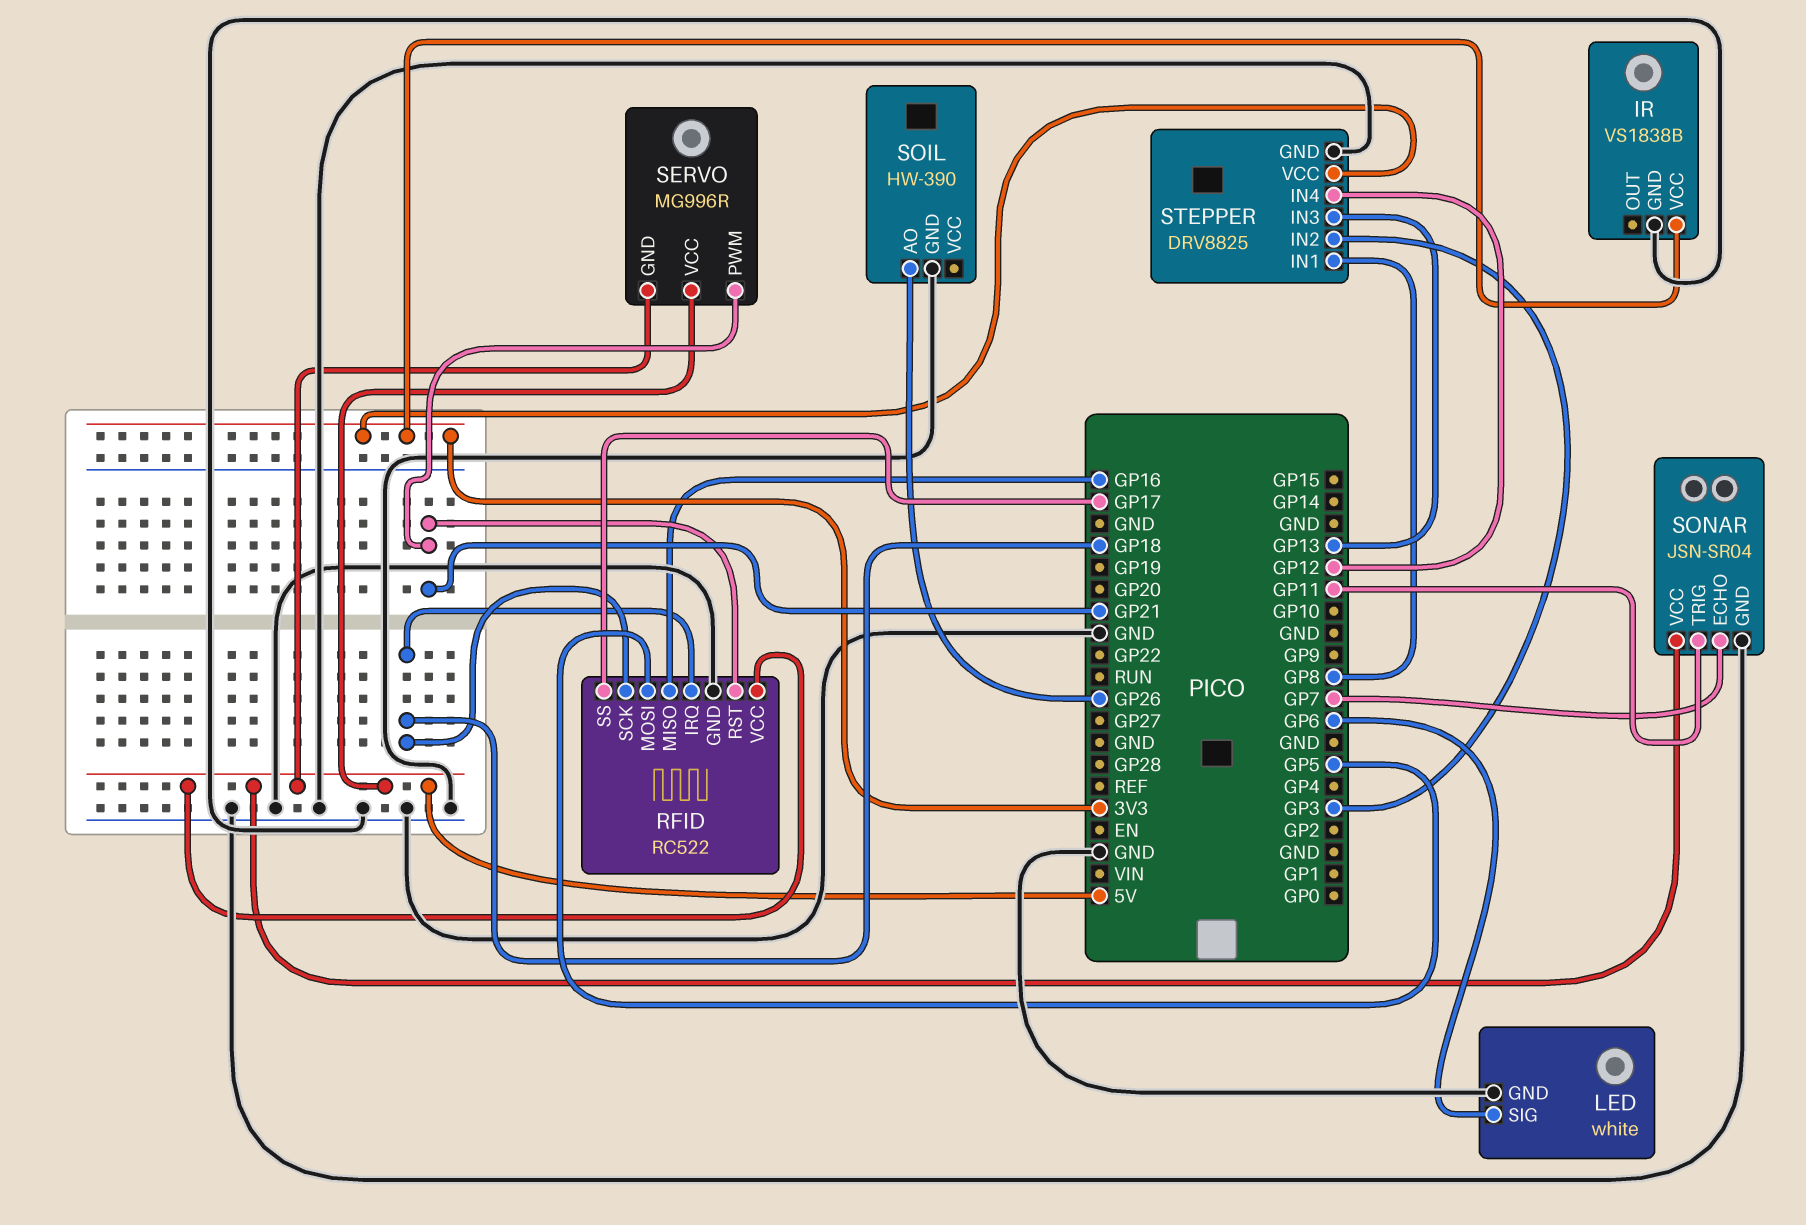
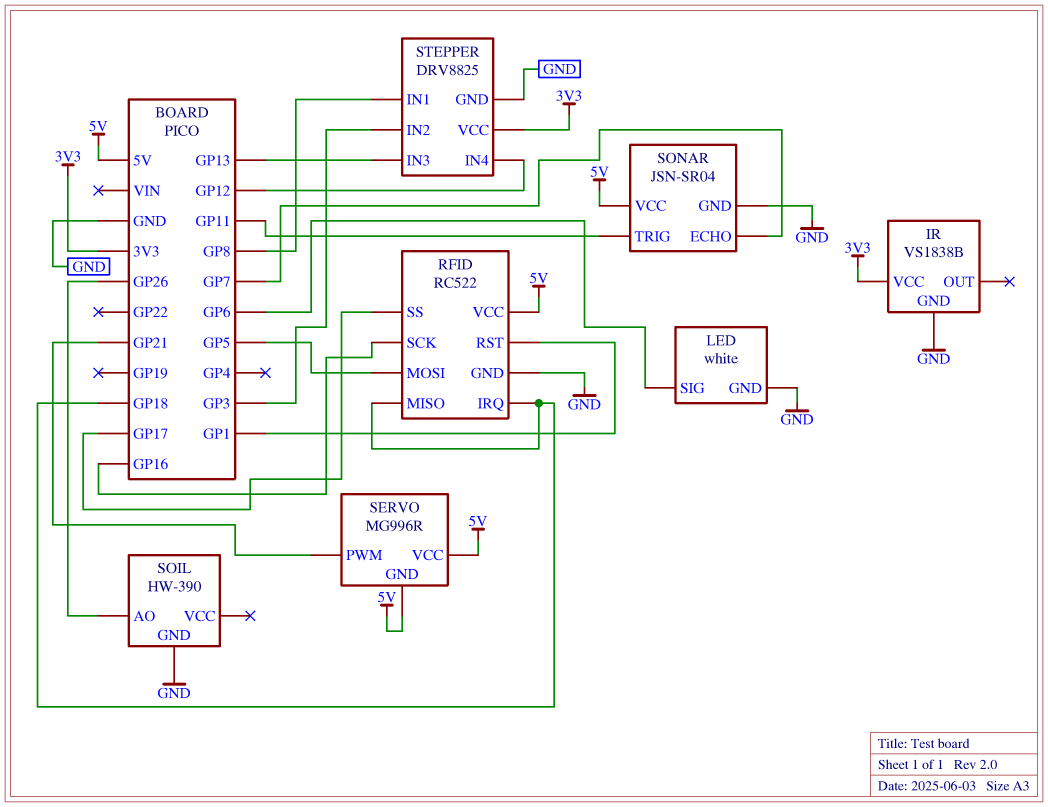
RFID pin MISO: GP16 -> GP18
RFID pin RST: GP21 -> GP1
RFID pin SCK: GP18 -> GP16

